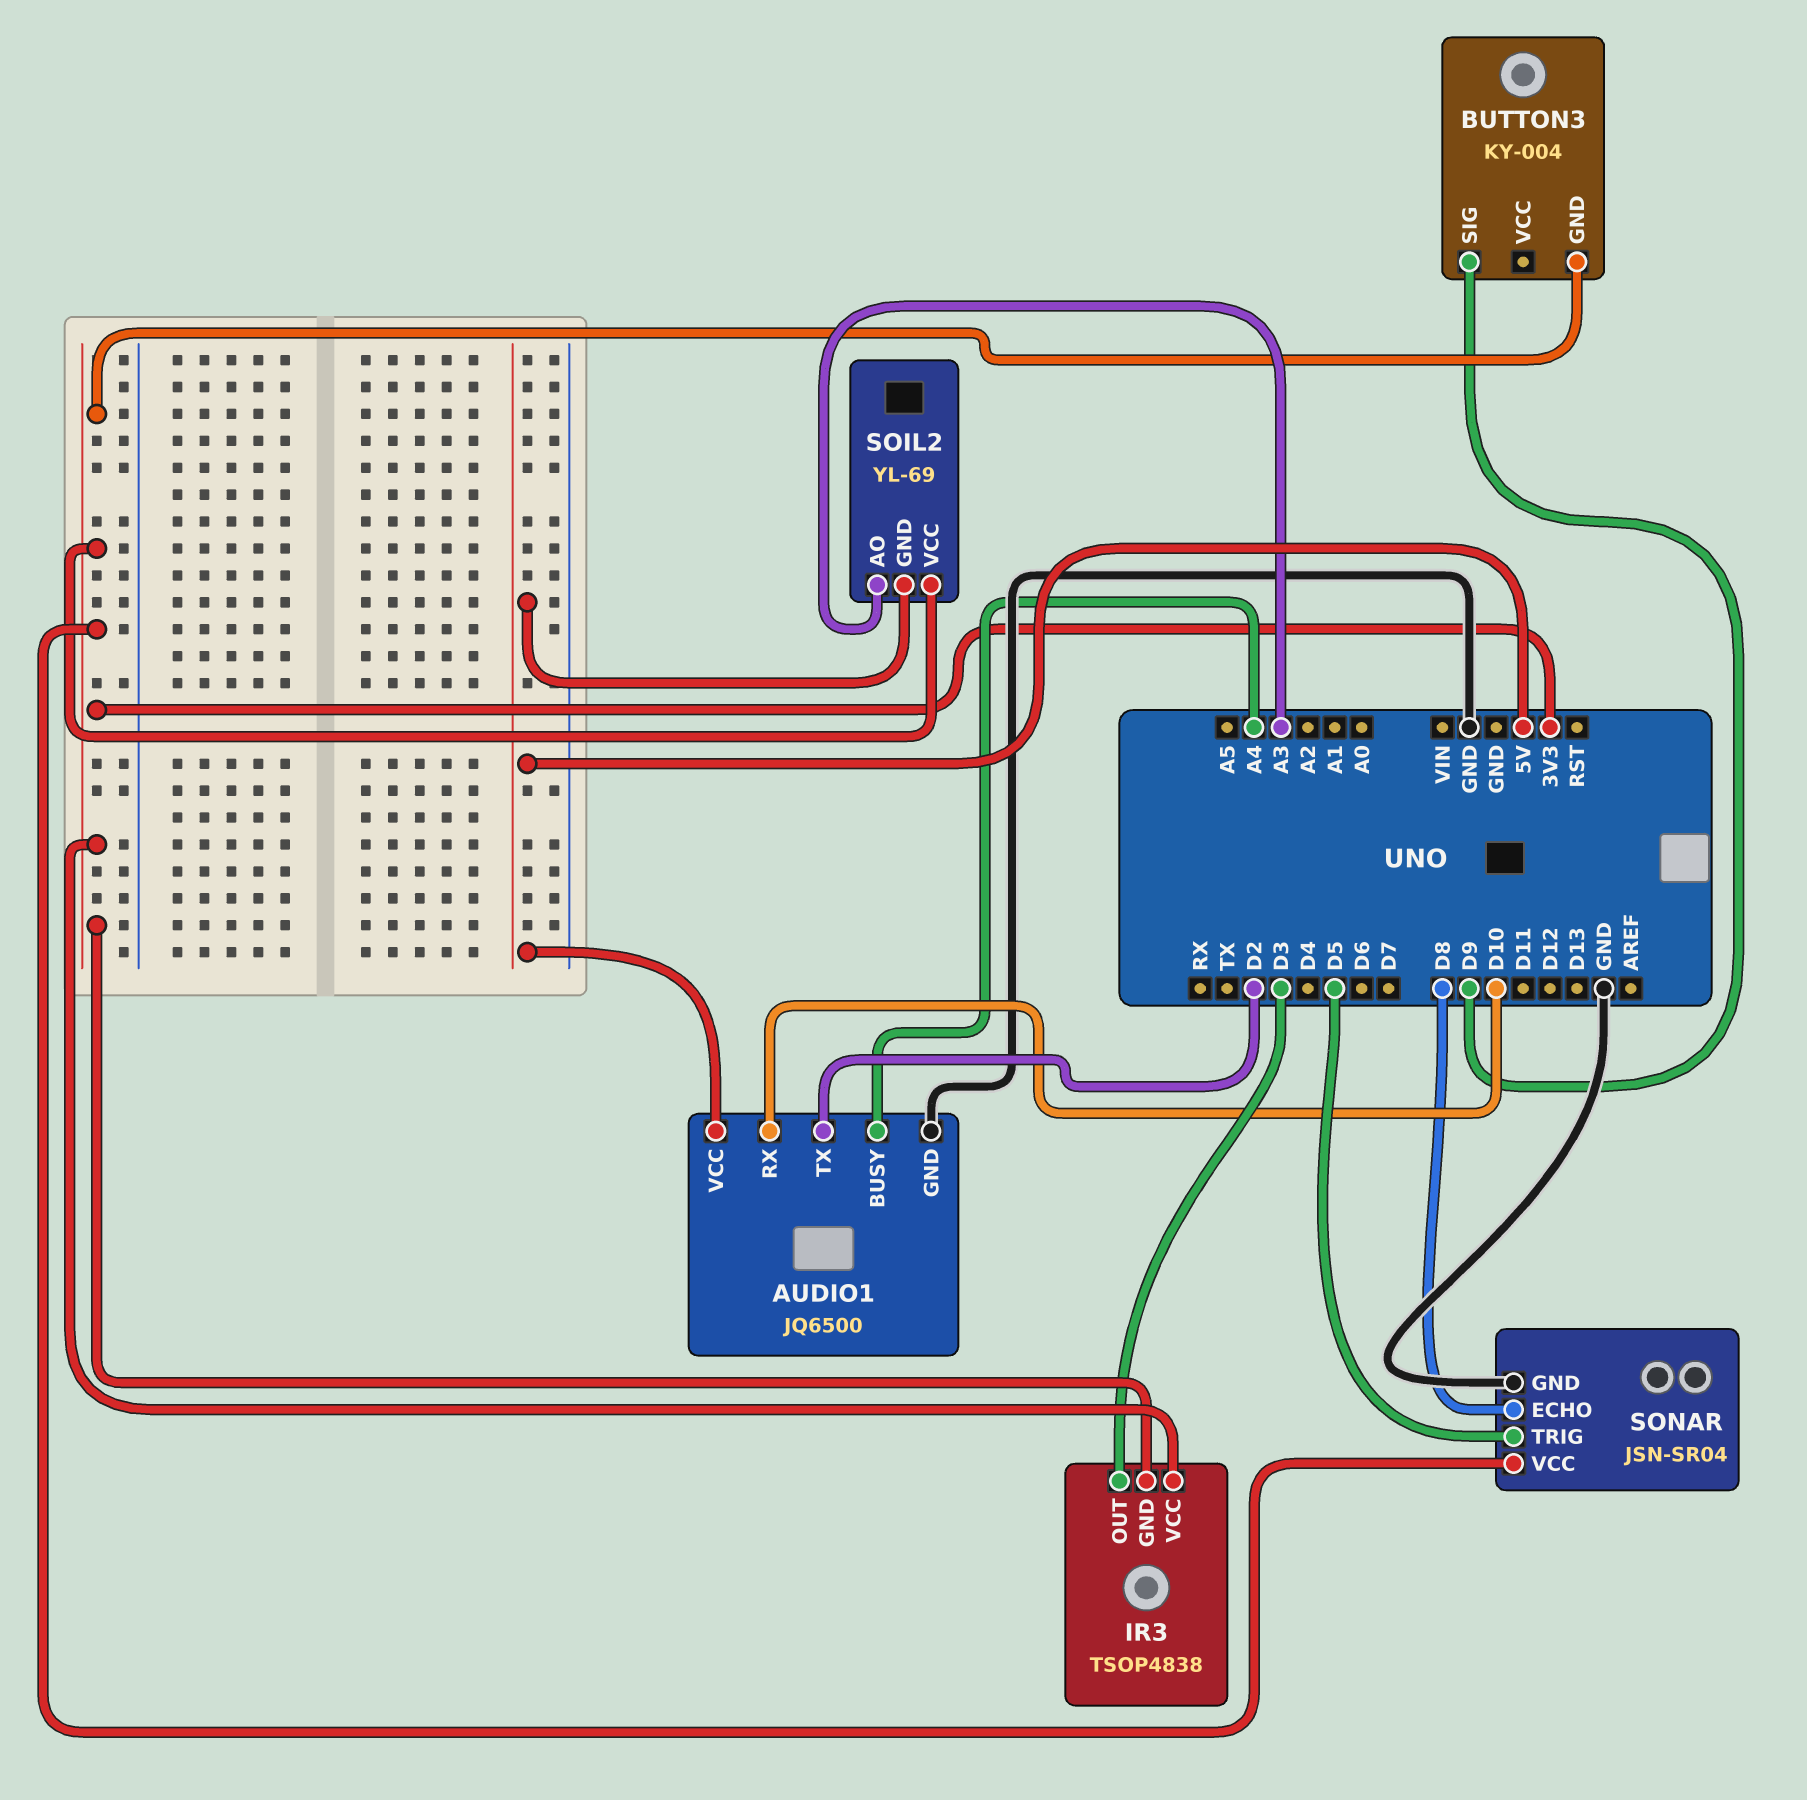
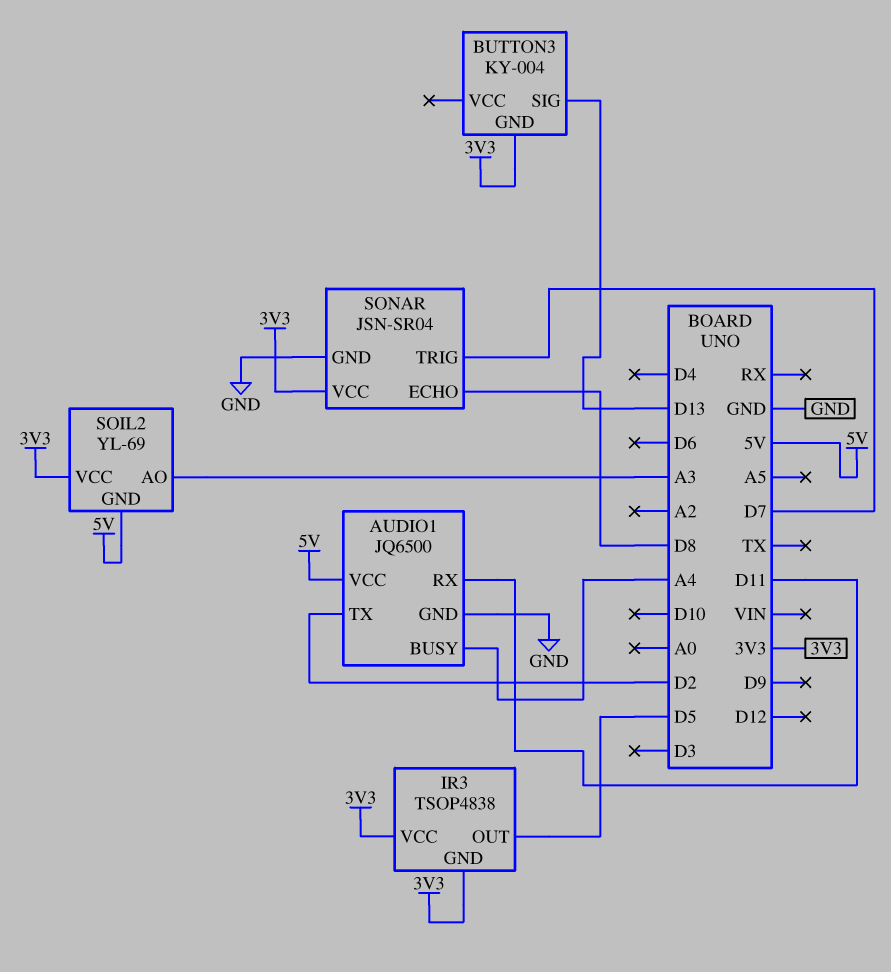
AUDIO1 pin RX: D10 -> D11
BUTTON3 pin SIG: D9 -> D13
IR3 pin OUT: D3 -> D5
SONAR pin TRIG: D5 -> D7

